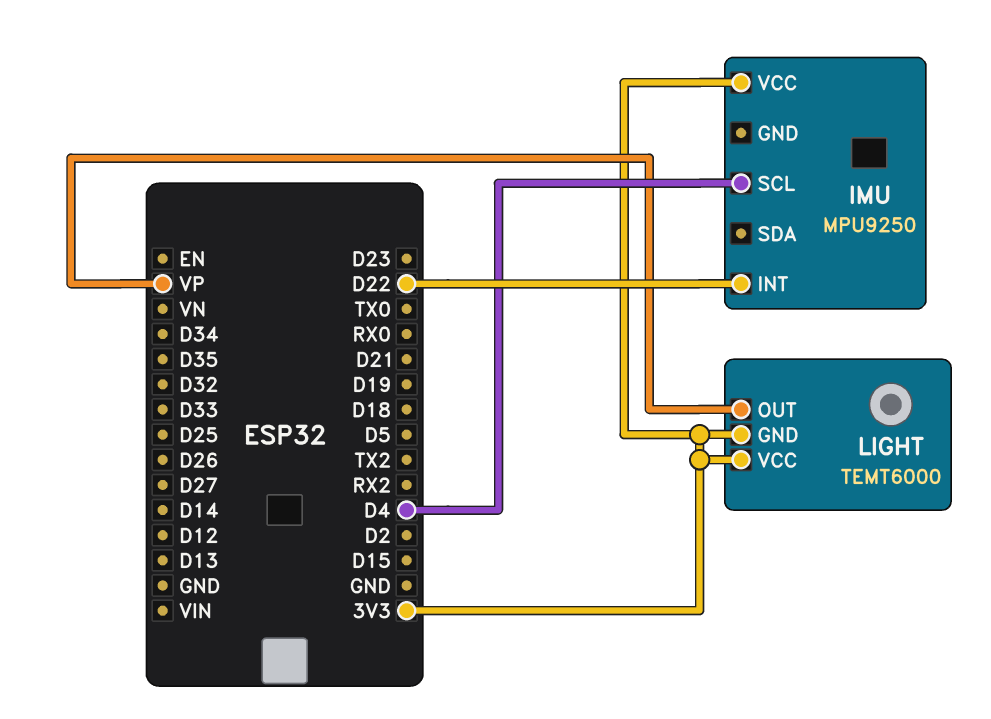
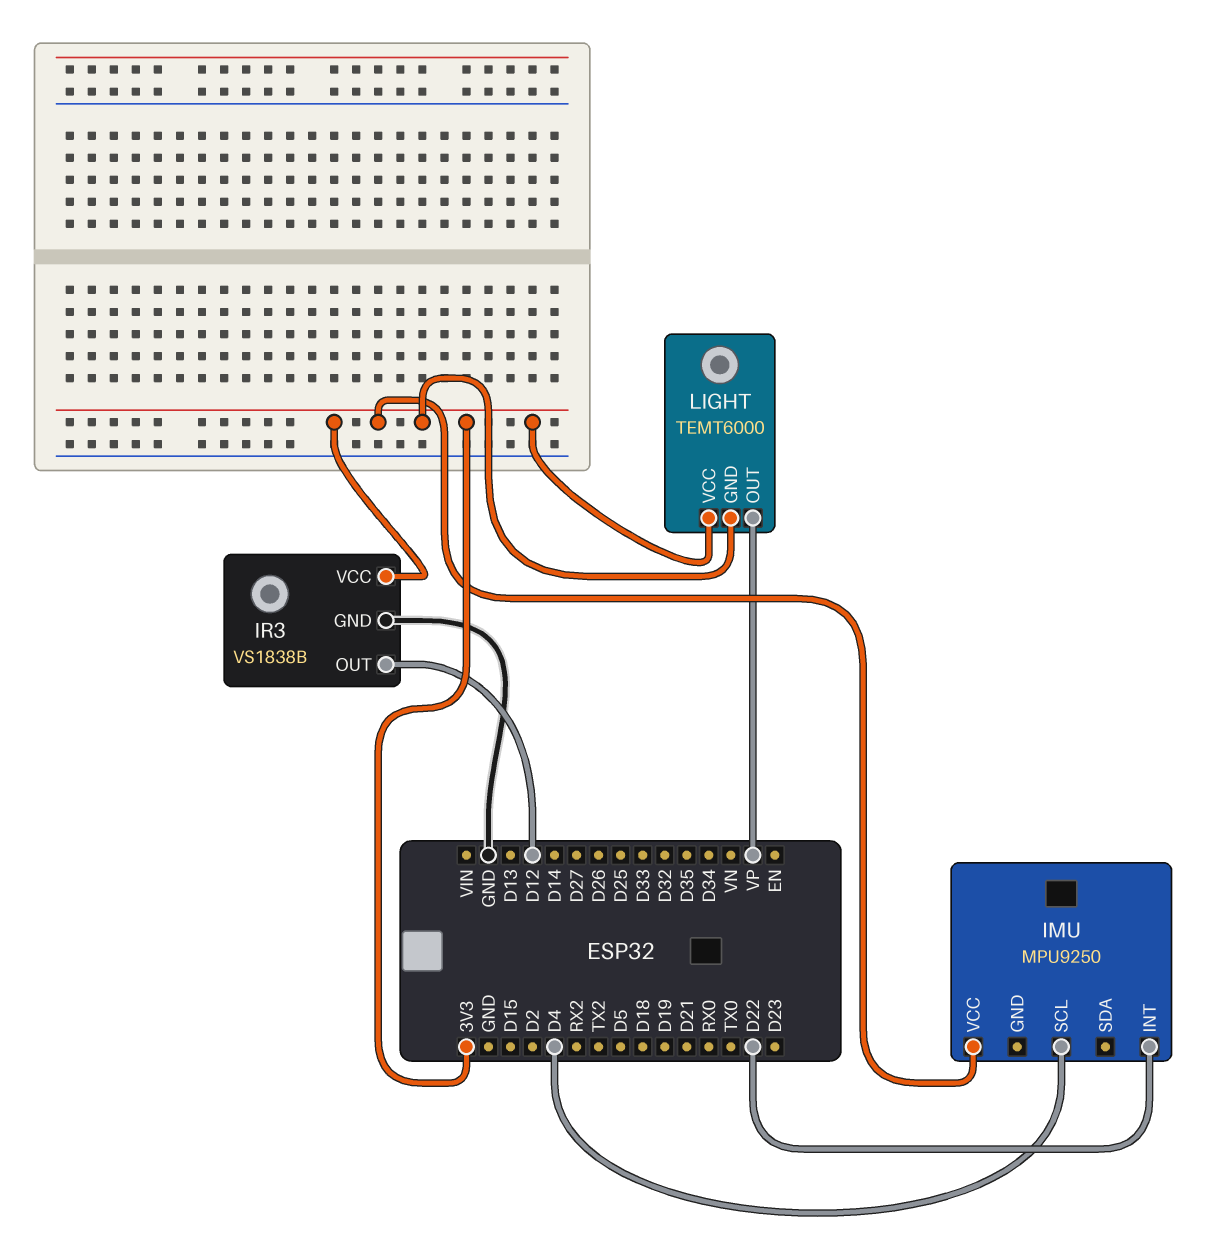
IR3: none -> VS1838B
IR3 pin GND: none -> GND
IR3 pin OUT: none -> D12
IR3 pin VCC: none -> 3V3

